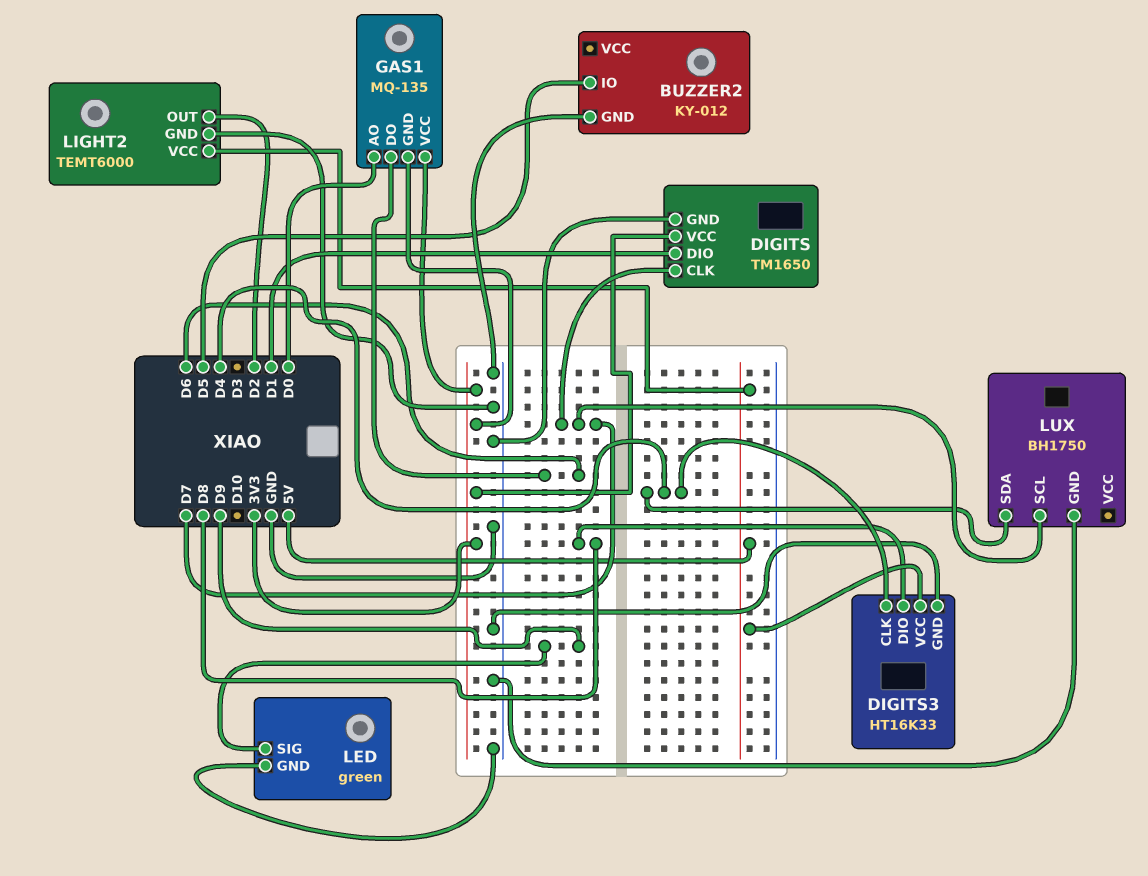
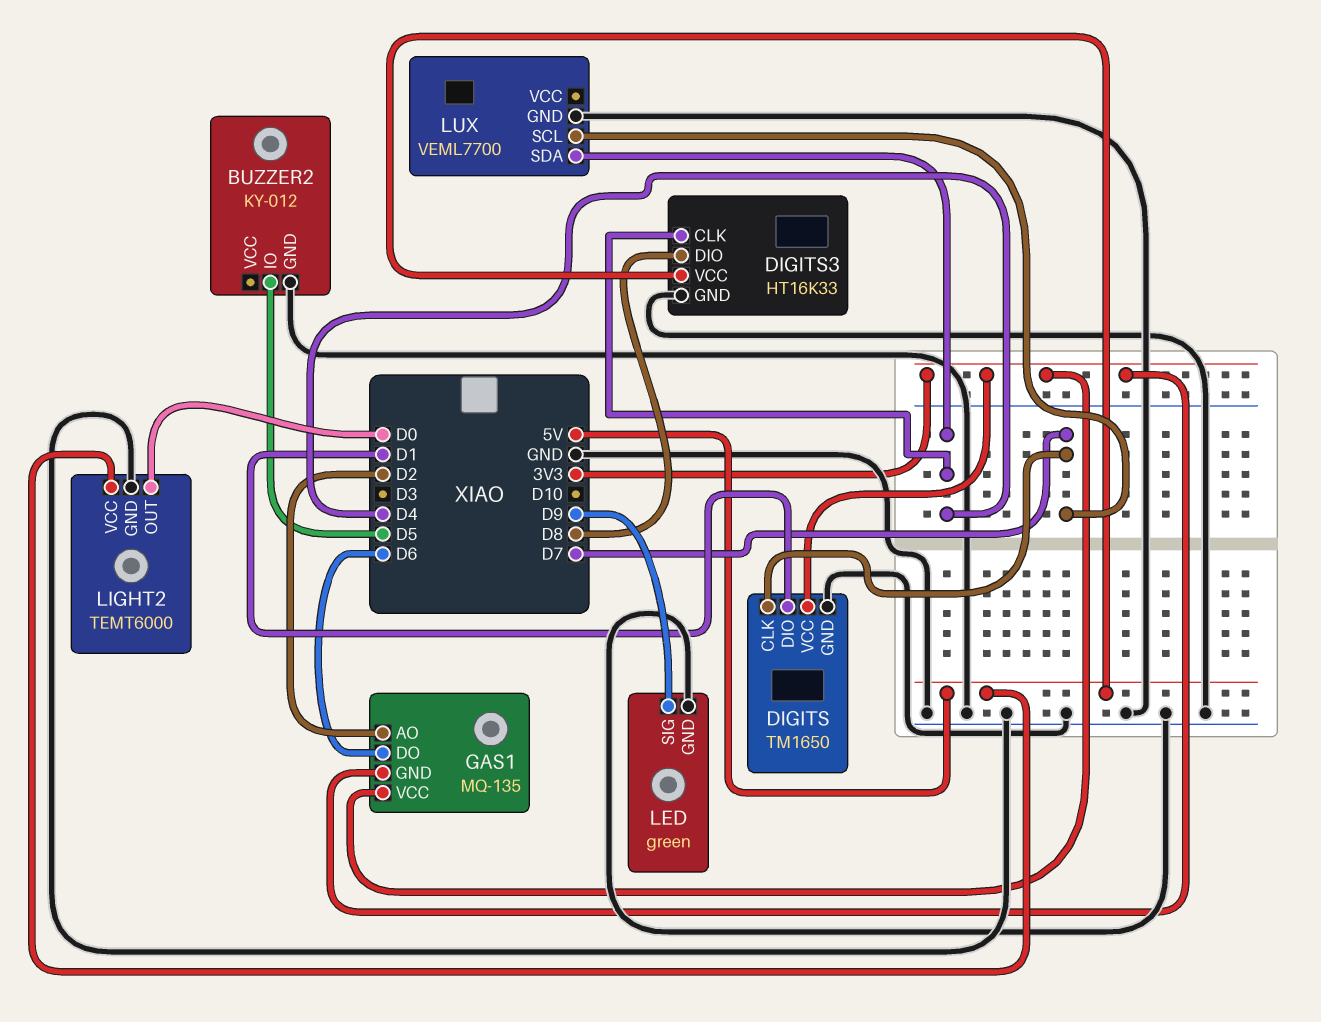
GAS1 pin AO: D0 -> D2
LIGHT2 pin OUT: D2 -> D0
LUX: BH1750 -> VEML7700

